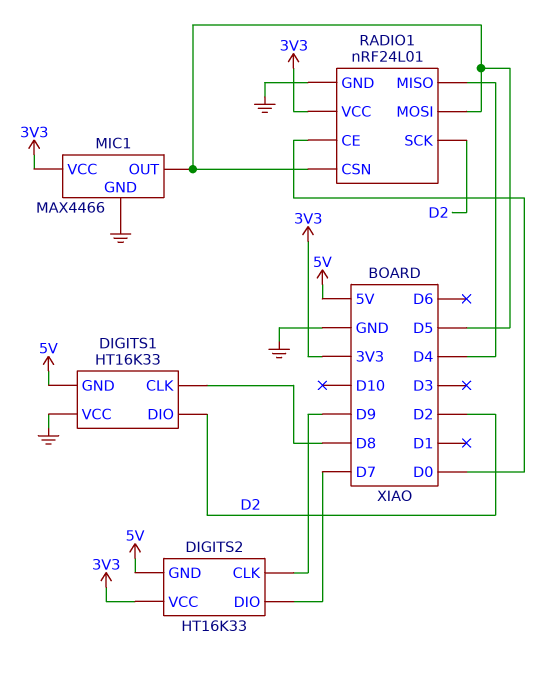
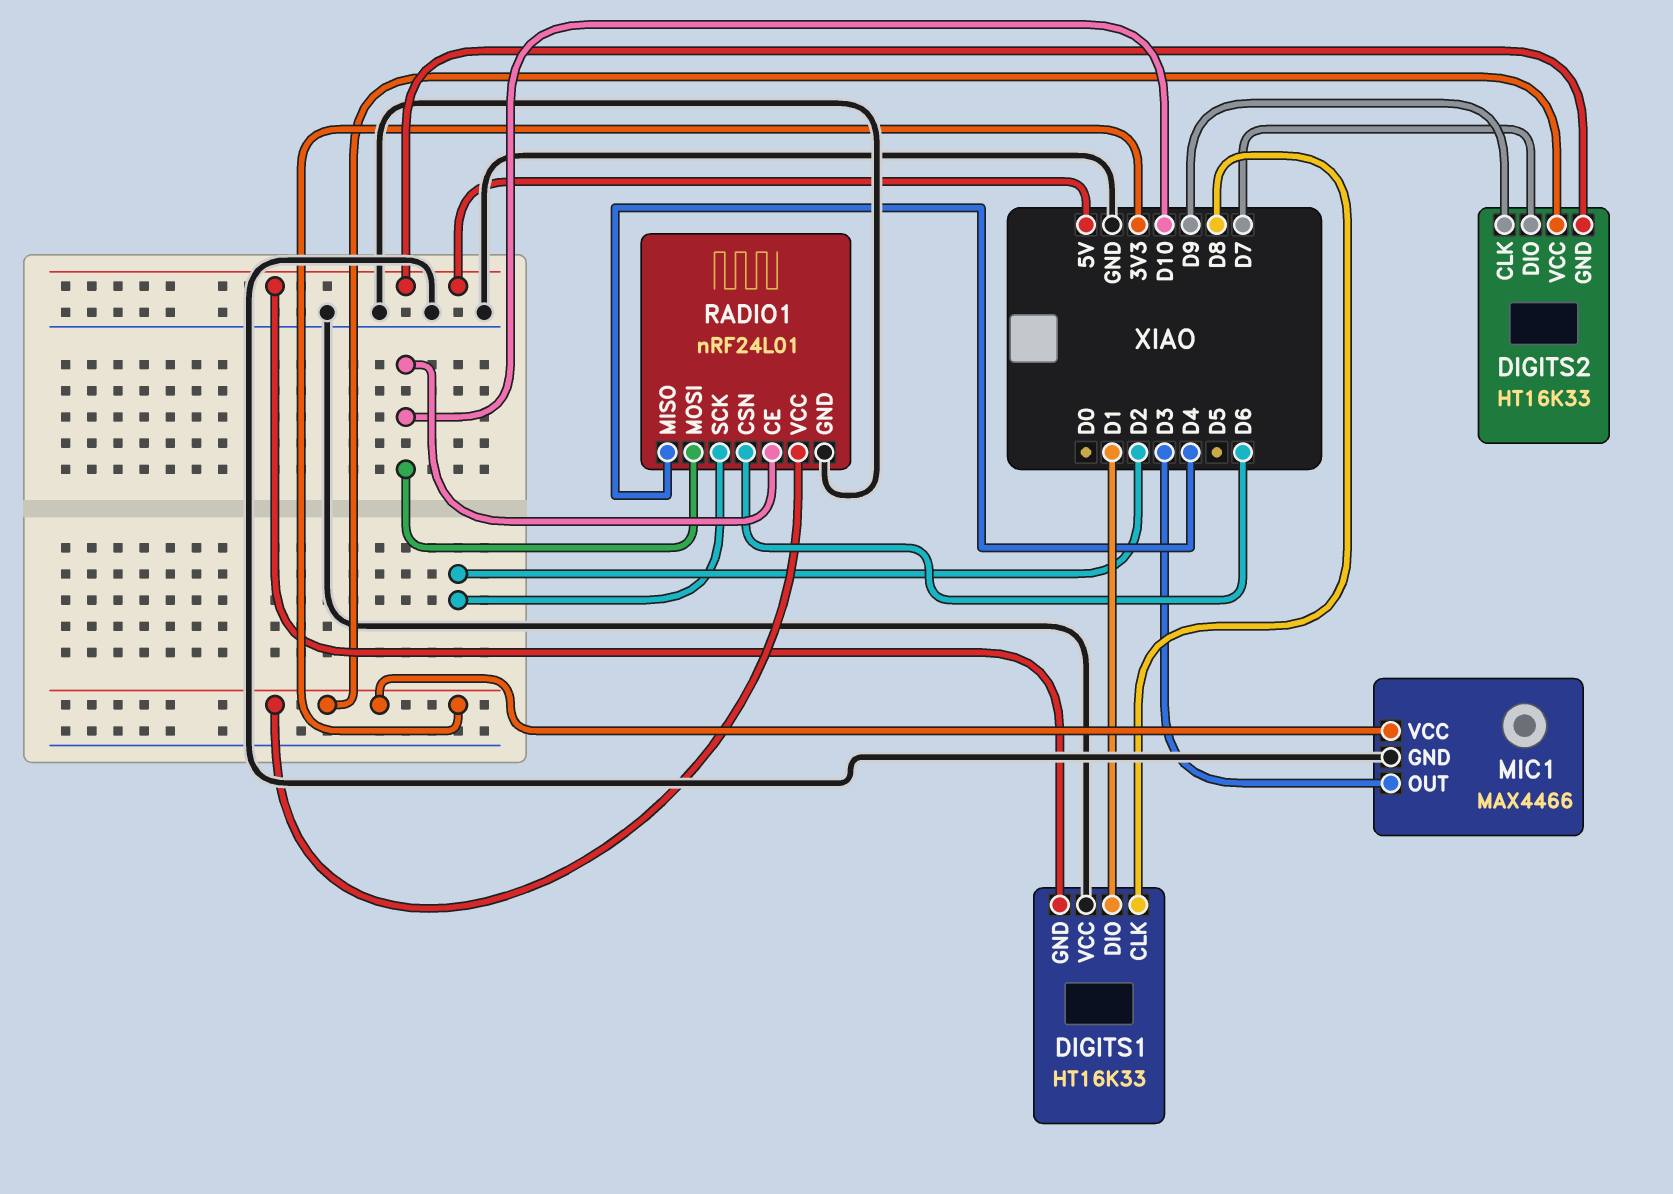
DIGITS1 pin DIO: D2 -> D1
MIC1 pin OUT: D5 -> D3
RADIO1 pin CE: D0 -> D10
RADIO1 pin CSN: D5 -> D6
RADIO1 pin MOSI: D5 -> D10

